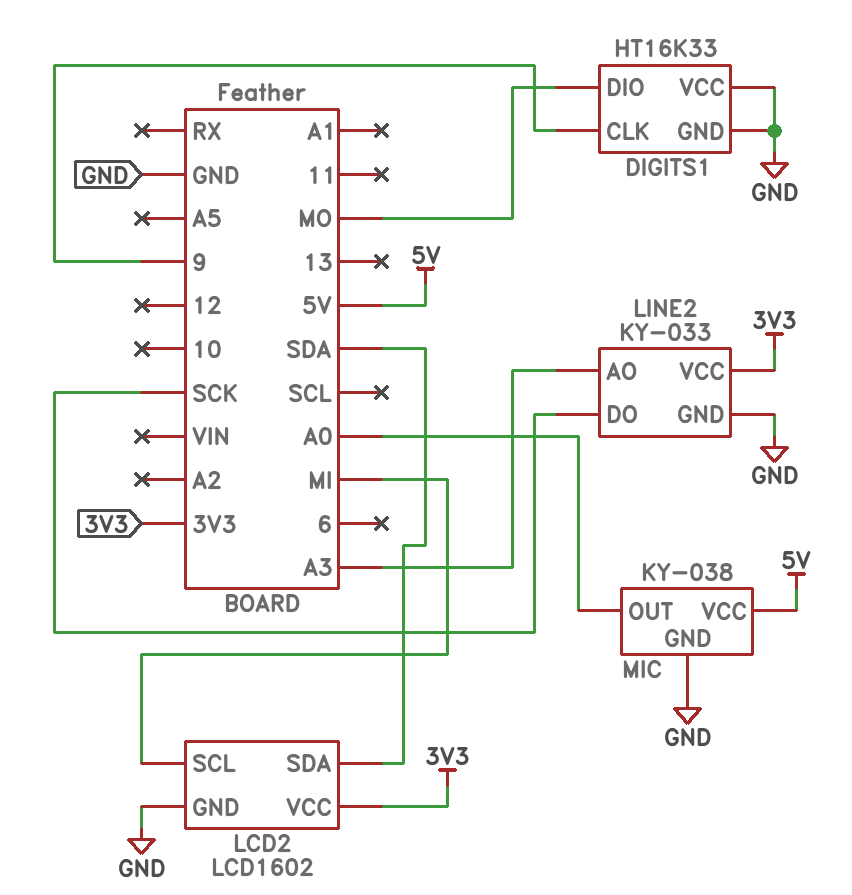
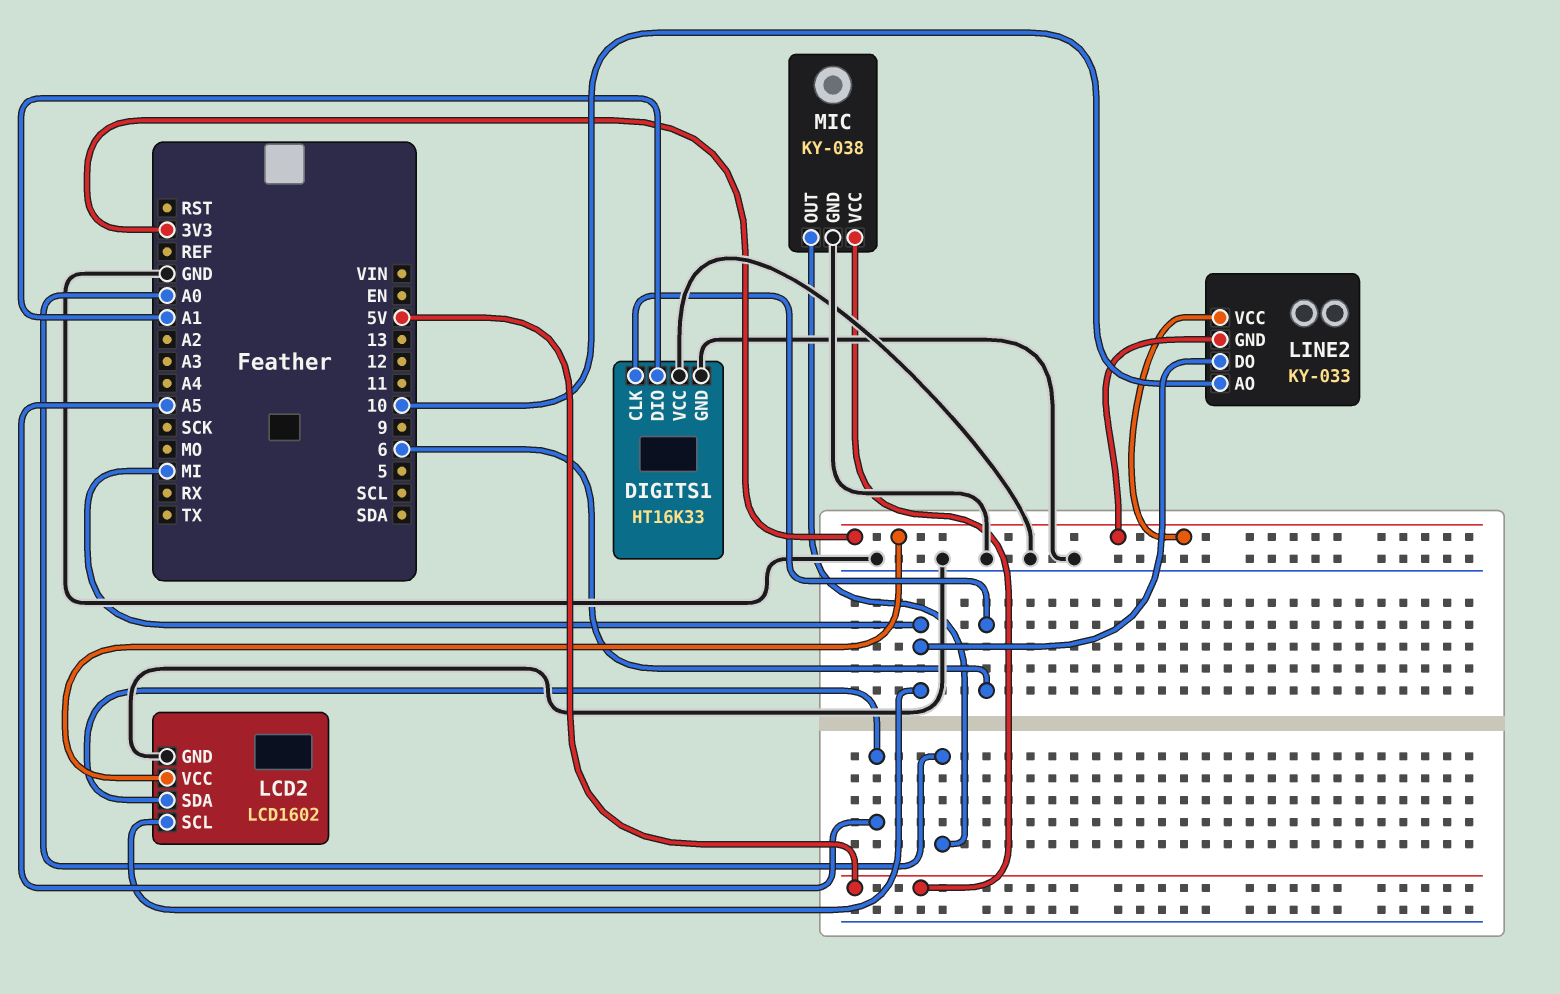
DIGITS1 pin CLK: 9 -> 6
DIGITS1 pin DIO: MO -> A1
LCD2 pin SDA: SDA -> A5
LINE2 pin AO: A3 -> 10
LINE2 pin DO: SCK -> MI
LINE2 pin GND: GND -> 3V3

